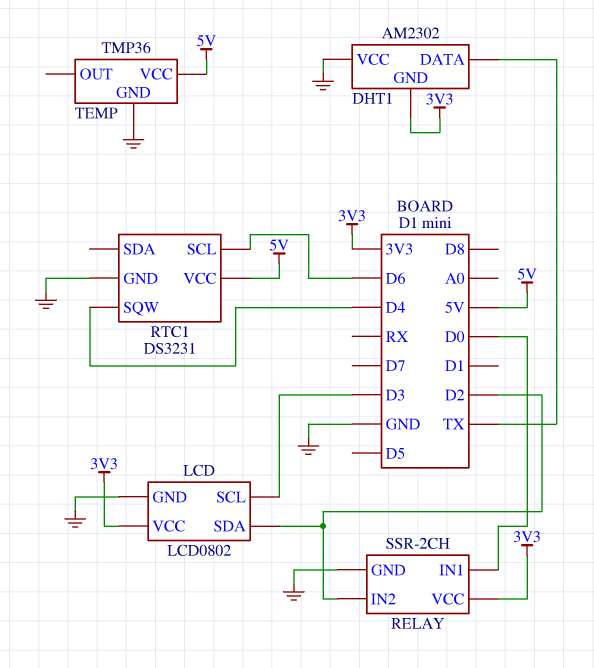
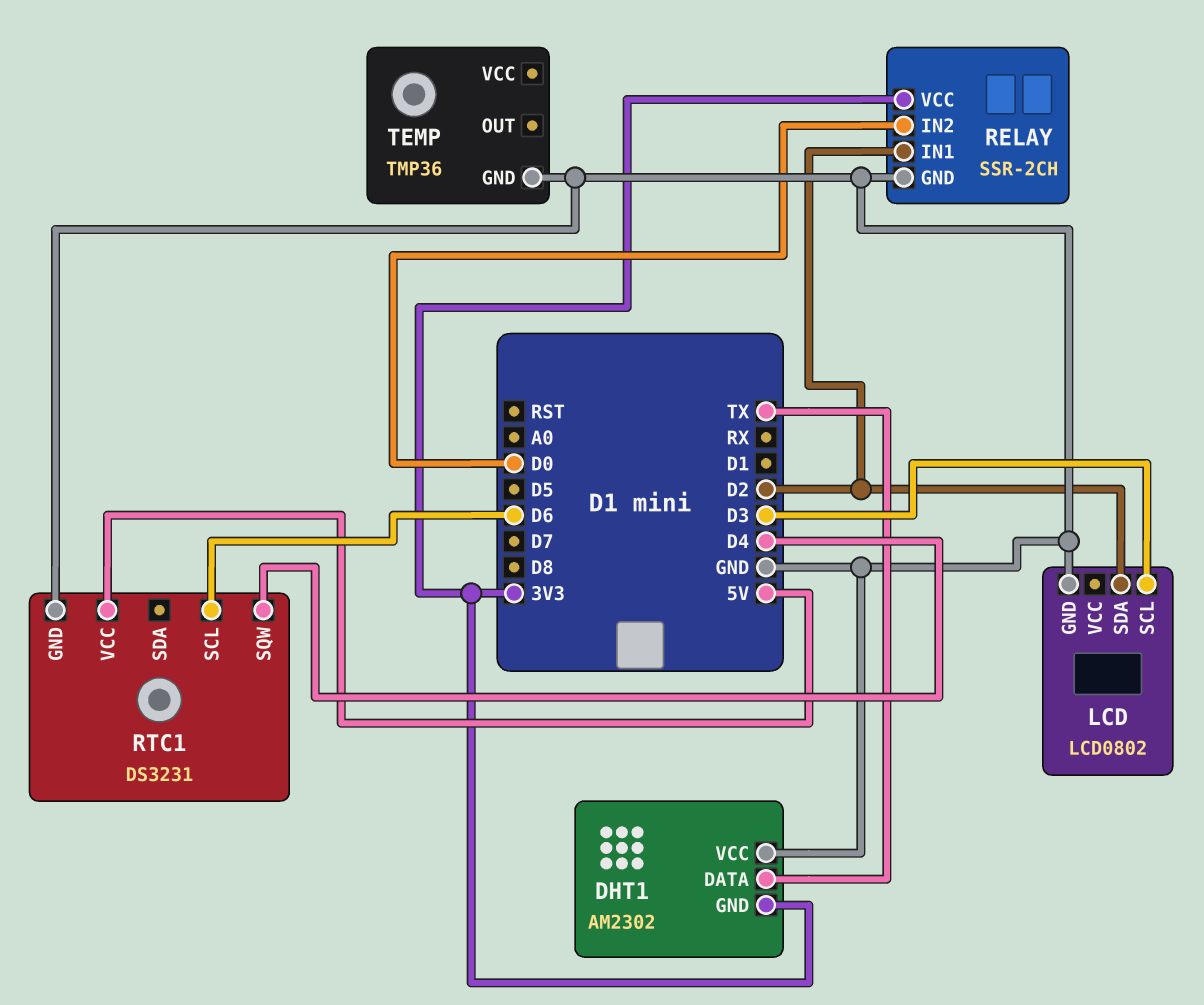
LCD pin VCC: 3V3 -> none
RELAY pin IN1: D0 -> D2
RELAY pin IN2: D2 -> D0
TEMP pin VCC: 5V -> none

